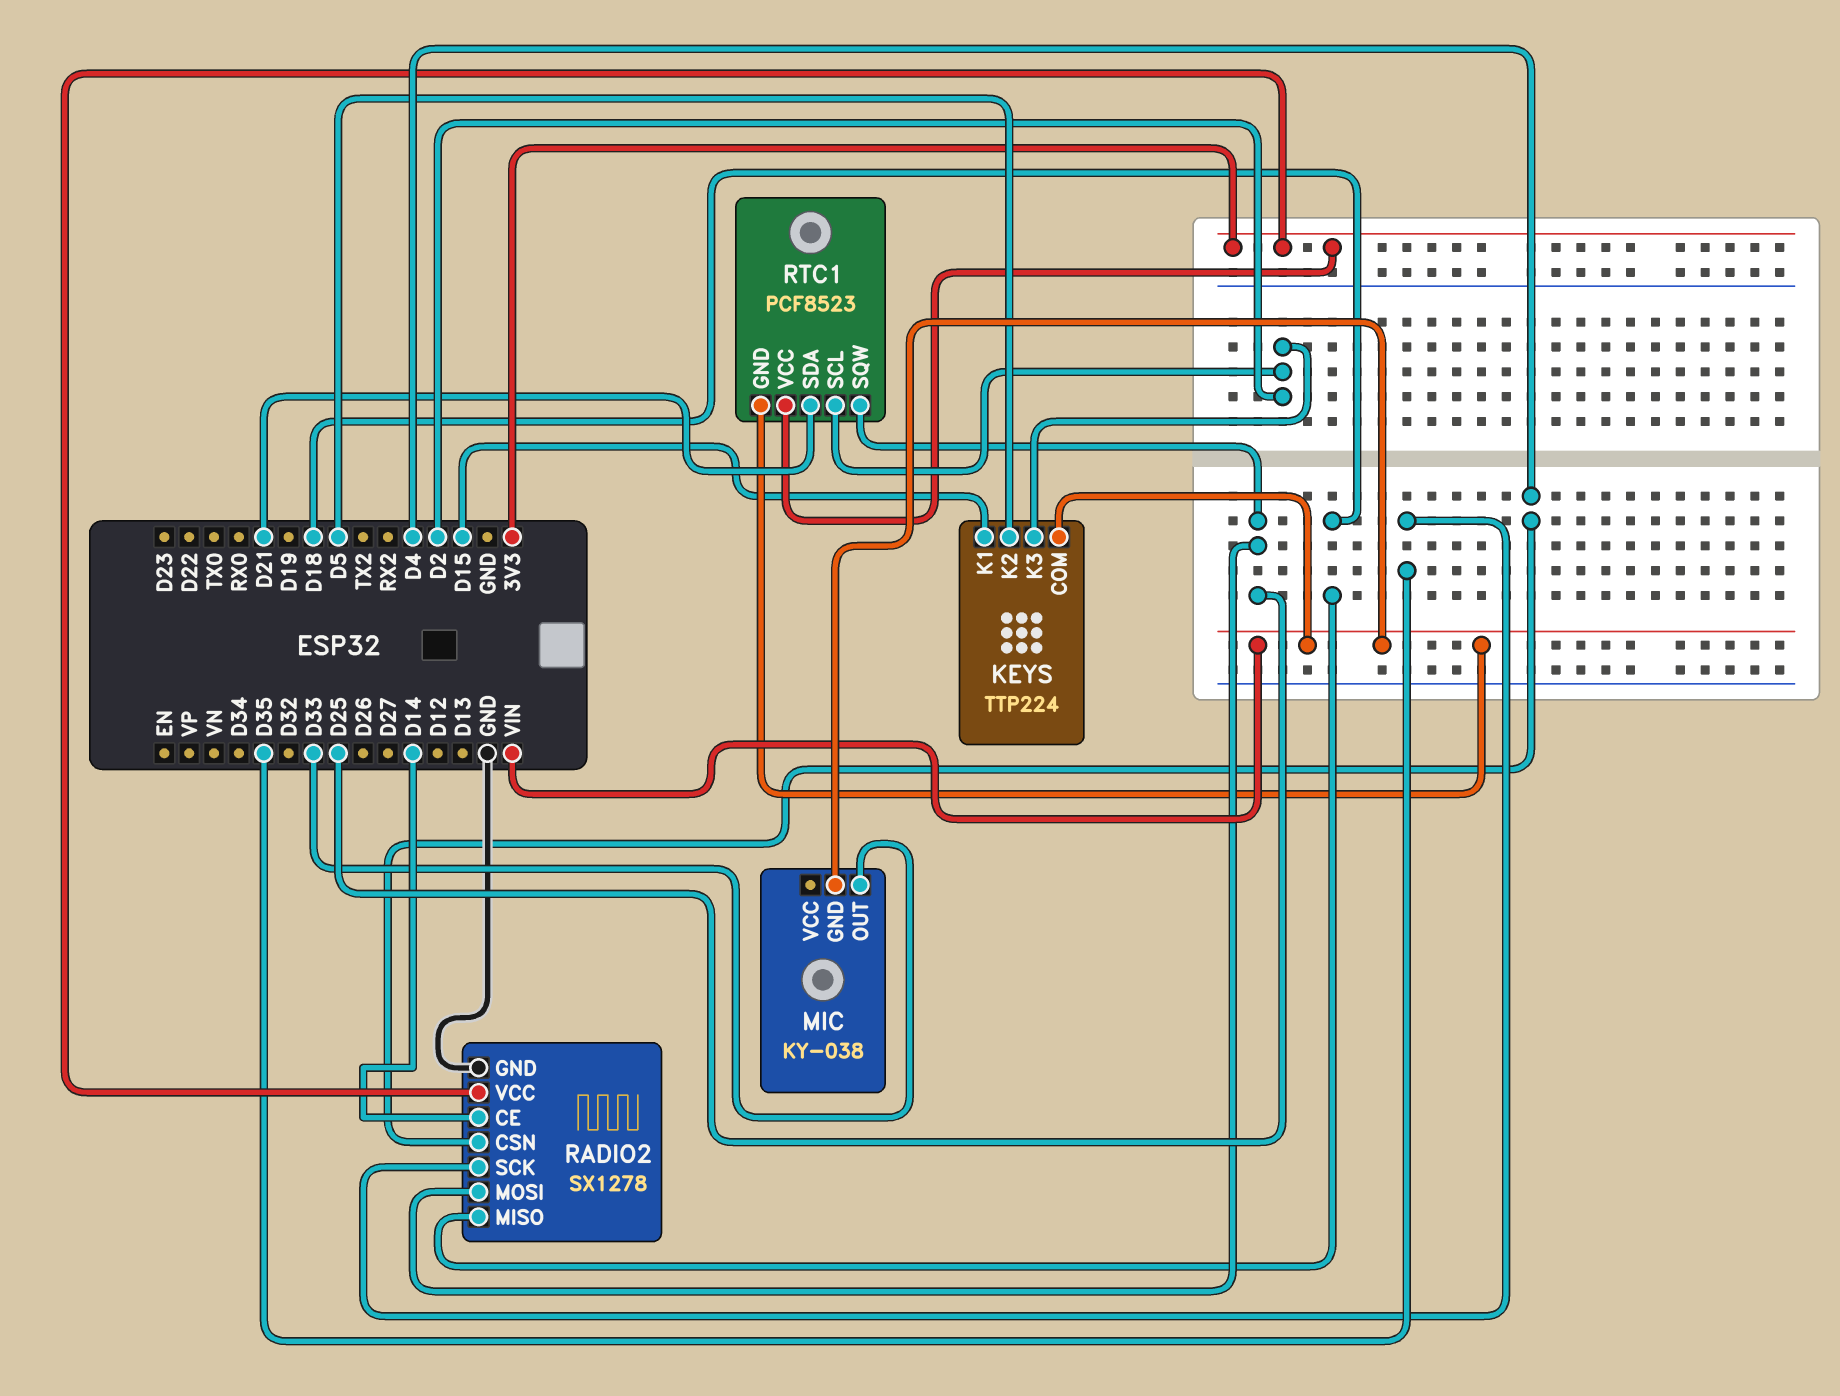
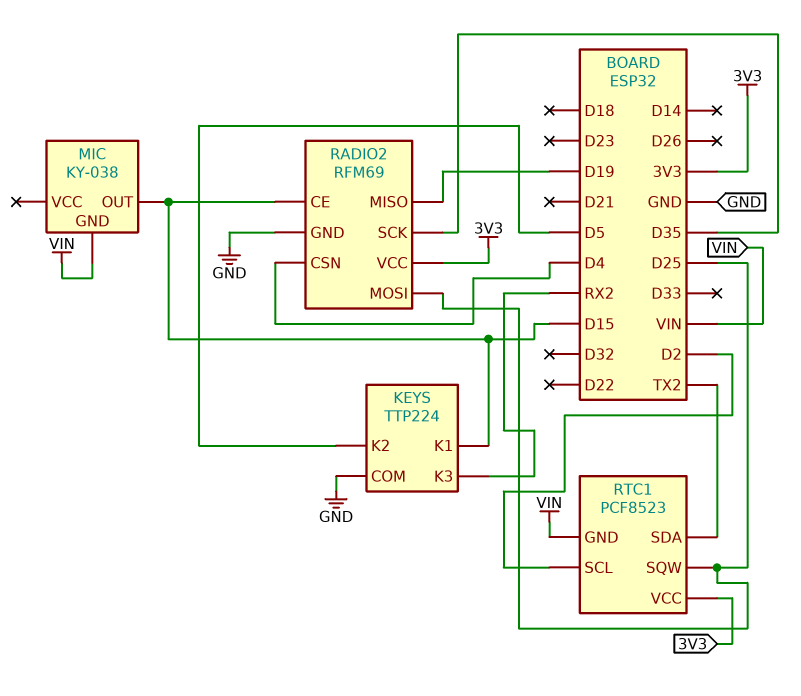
KEYS pin COM: VIN -> GND
KEYS pin K3: D2 -> RX2
MIC pin OUT: D33 -> D15
RADIO2: SX1278 -> RFM69
RADIO2 pin CE: D14 -> D15
RADIO2 pin MISO: D18 -> D19
RTC1 pin SDA: D21 -> TX2

